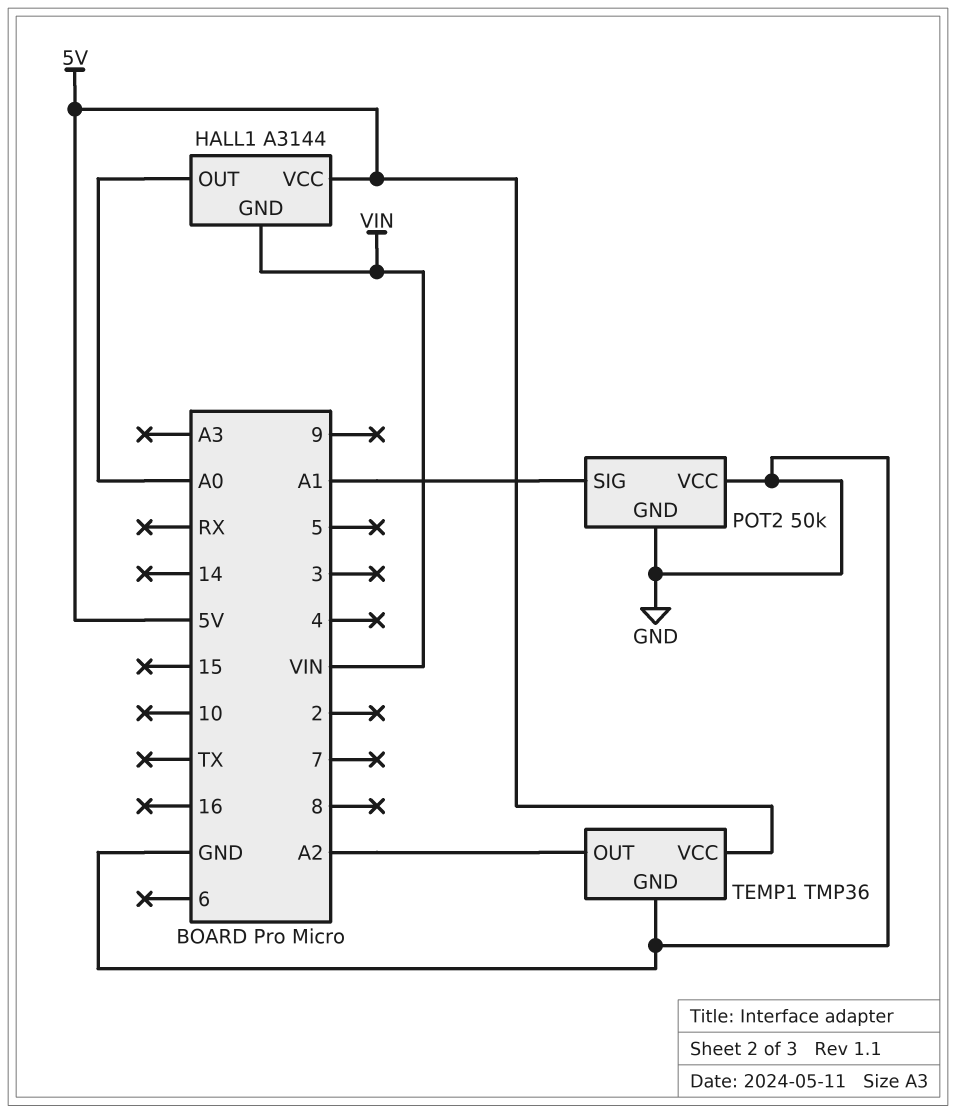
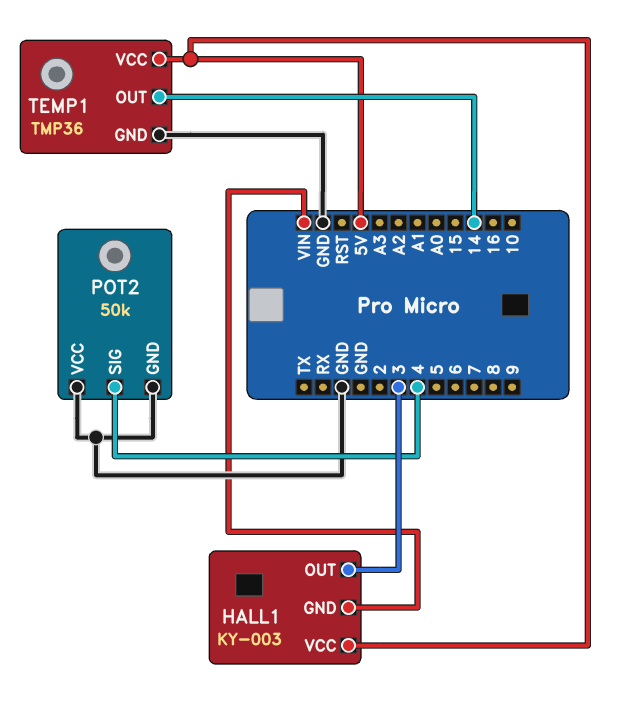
HALL1: A3144 -> KY-003
HALL1 pin OUT: A0 -> 3
POT2 pin SIG: A1 -> 4
TEMP1 pin OUT: A2 -> 14

